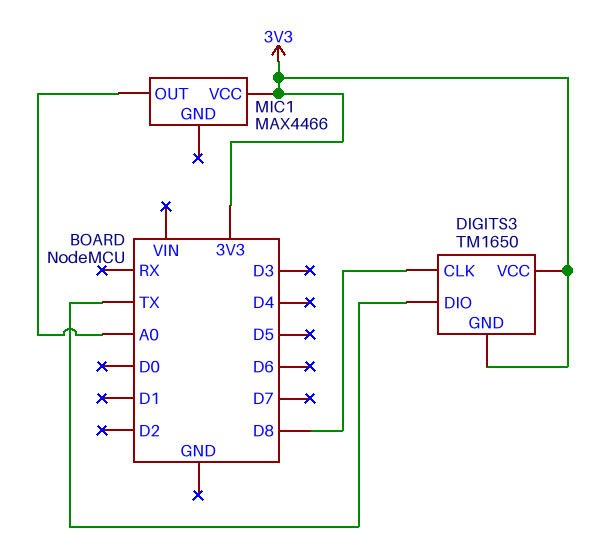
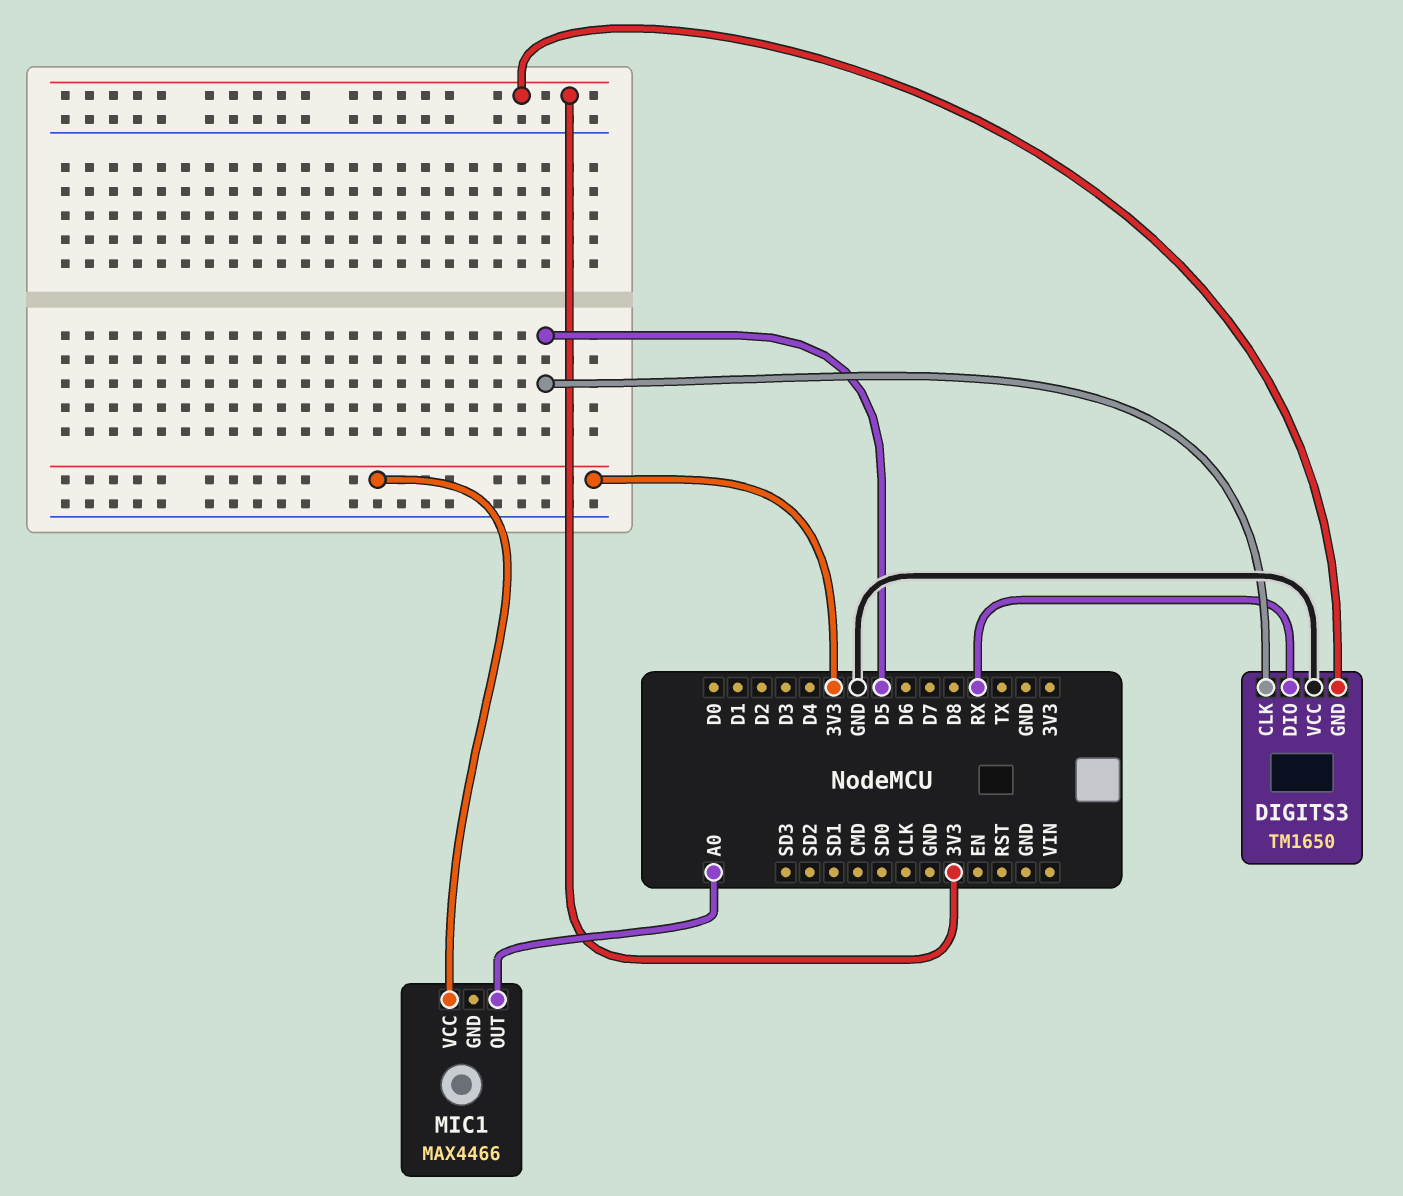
DIGITS3 pin CLK: D8 -> D5
DIGITS3 pin DIO: TX -> RX
DIGITS3 pin VCC: 3V3 -> GND

